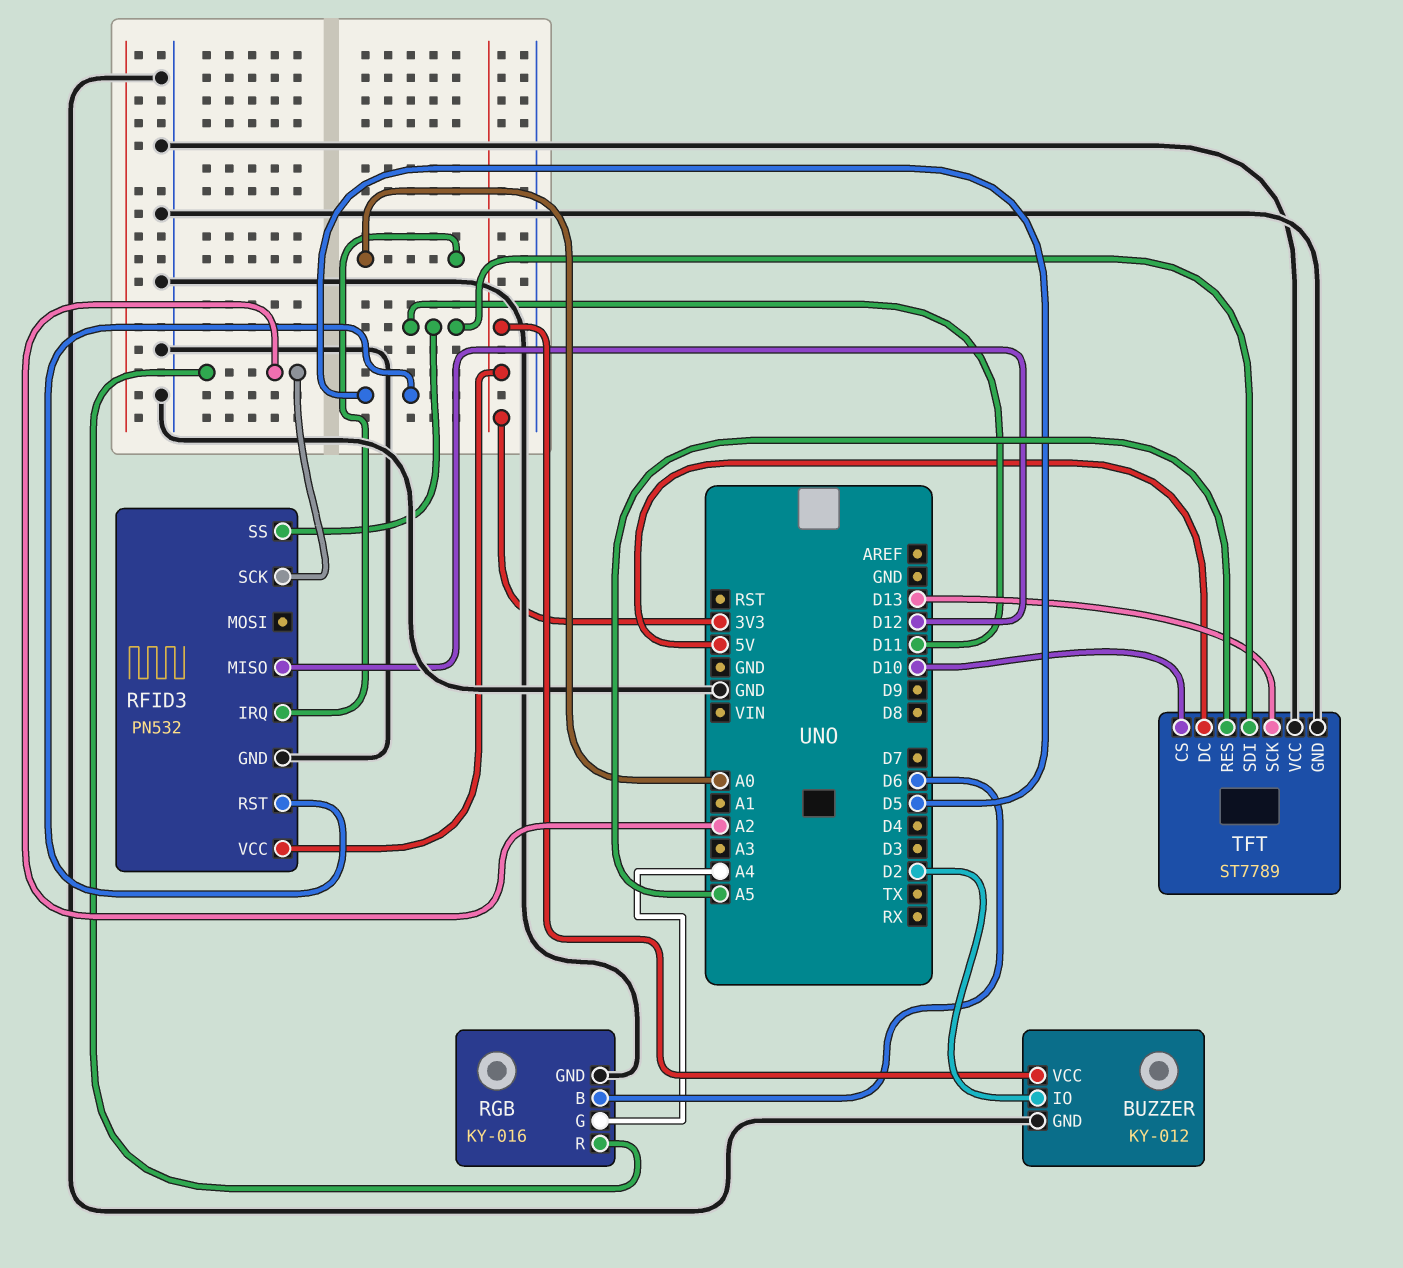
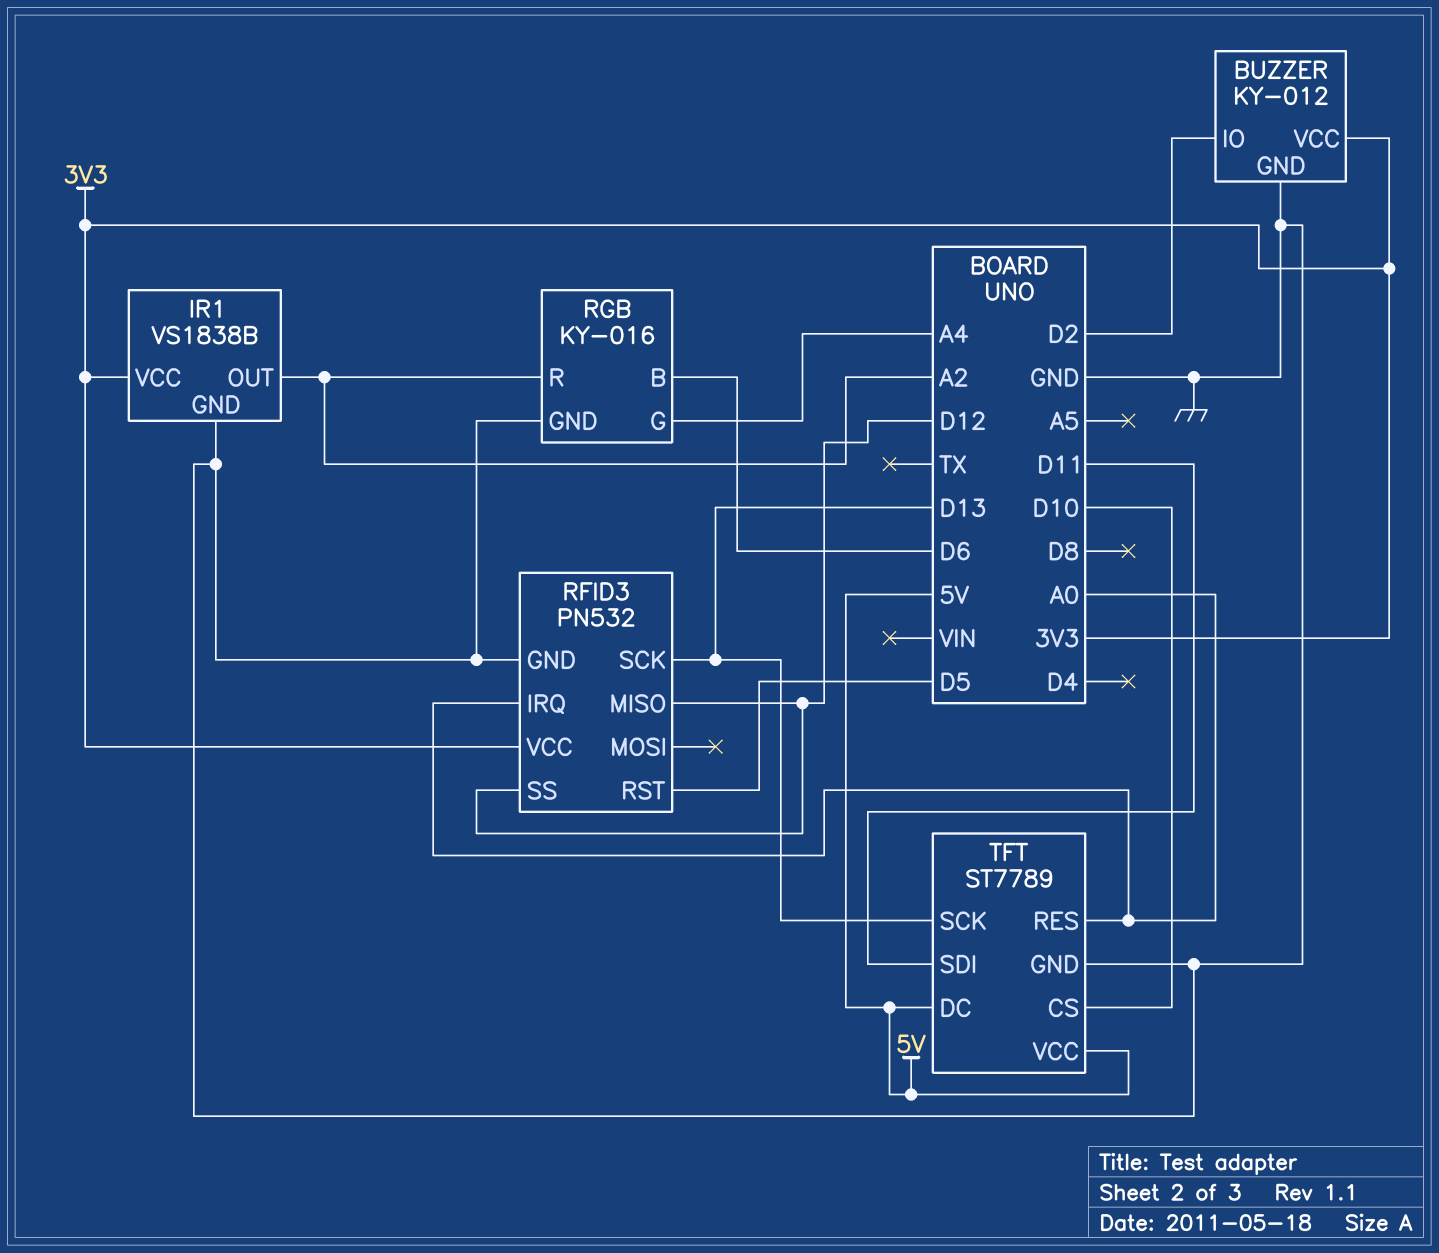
IR1: none -> VS1838B
IR1 pin GND: none -> GND
IR1 pin OUT: none -> A2
IR1 pin VCC: none -> 3V3
RFID3 pin SCK: A2 -> D13
RFID3 pin SS: D11 -> D12
TFT pin RES: A5 -> A0
TFT pin VCC: GND -> 5V

